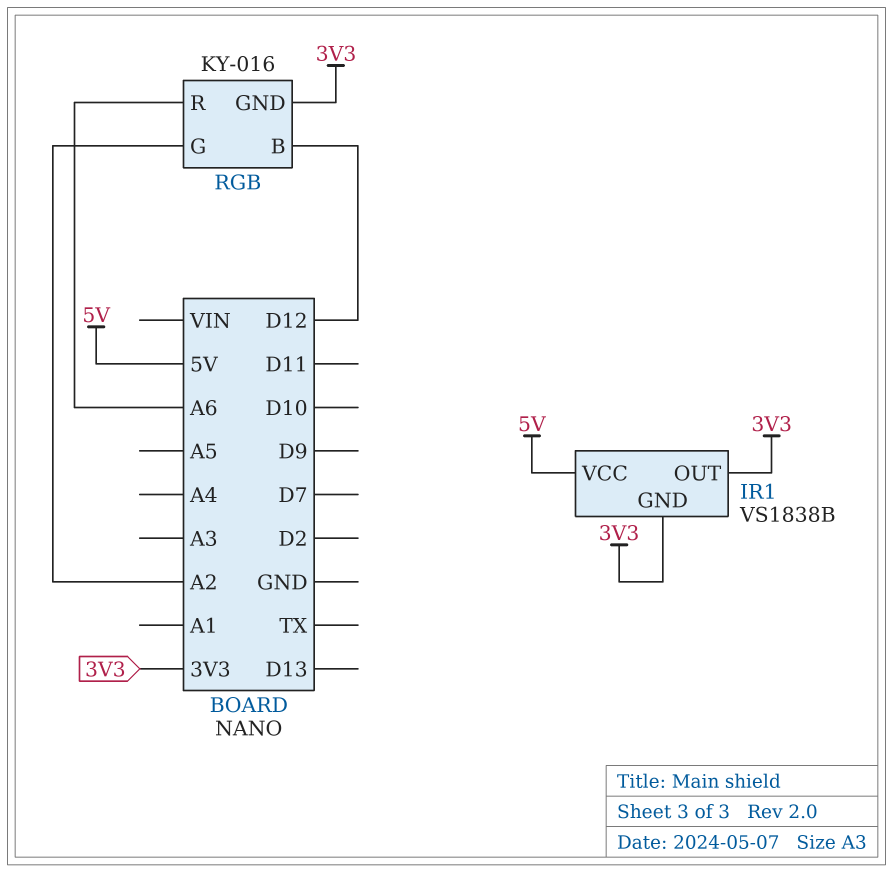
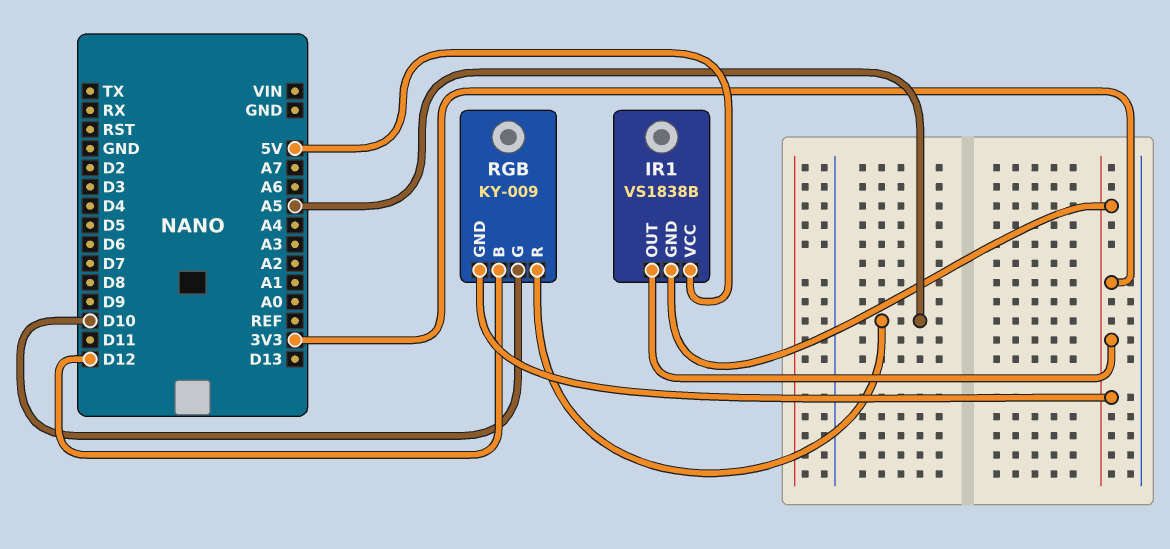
RGB: KY-016 -> KY-009
RGB pin G: A2 -> D10
RGB pin R: A6 -> A5

